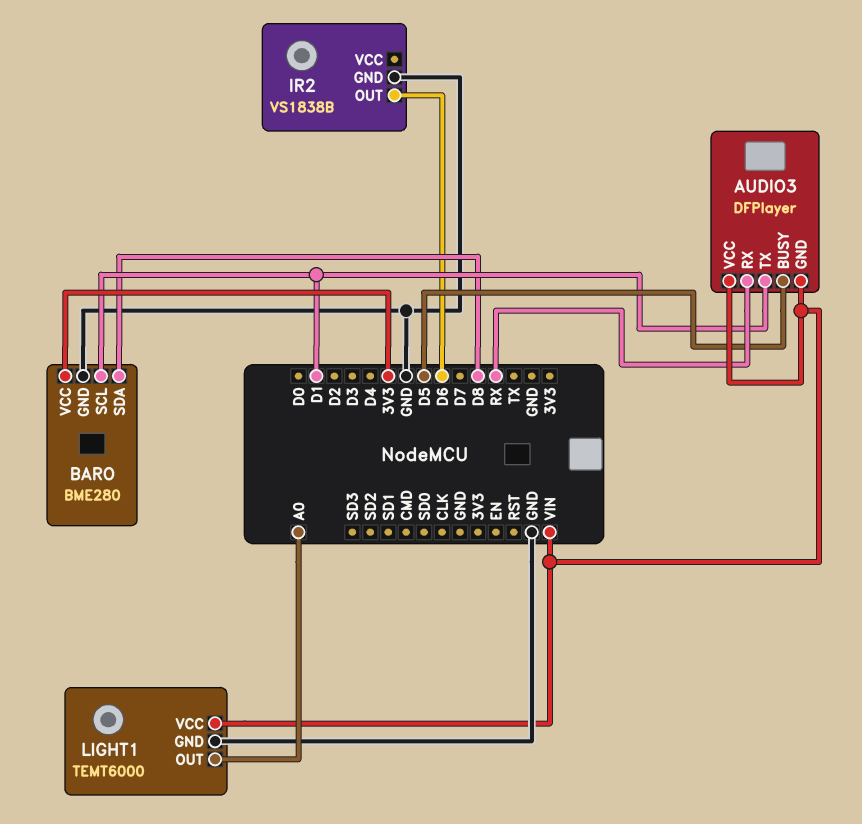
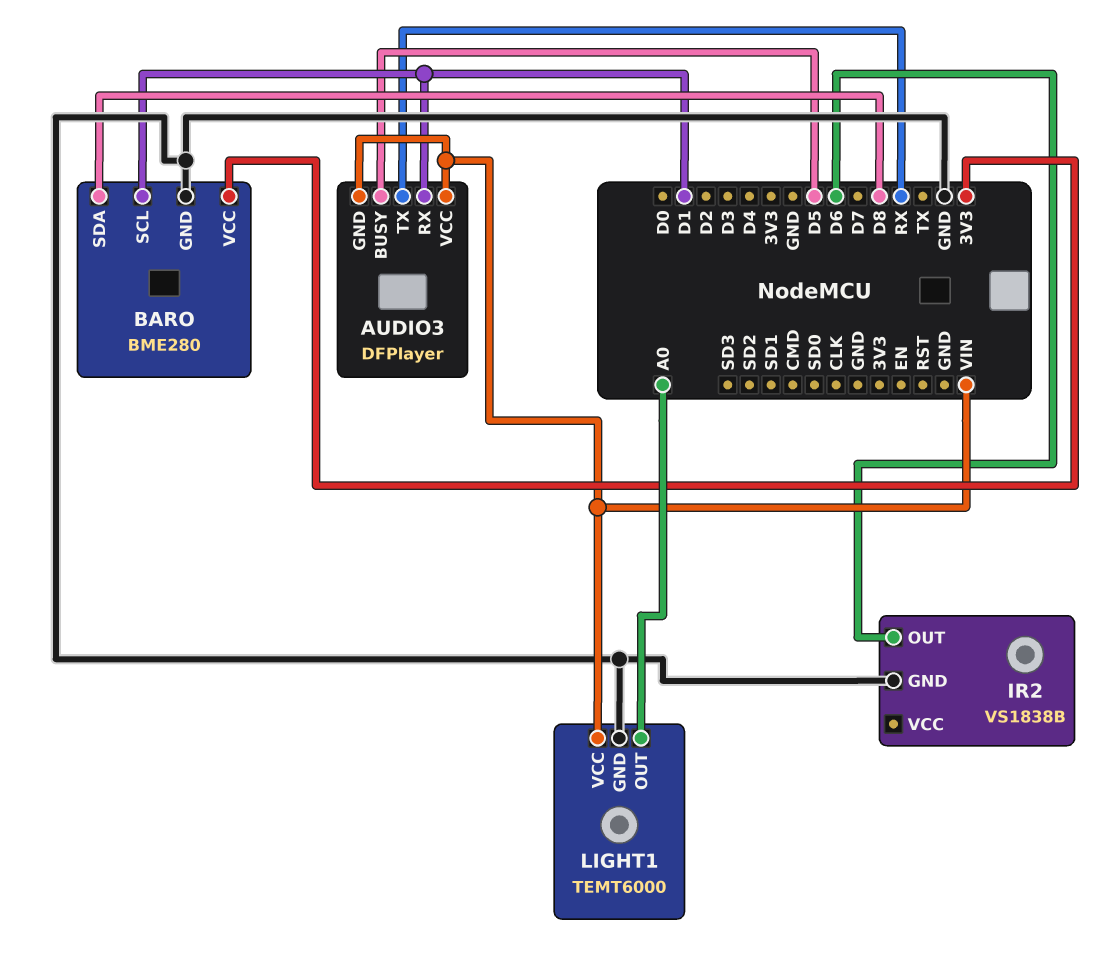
AUDIO3 pin RX: RX -> D1
AUDIO3 pin TX: D1 -> RX

